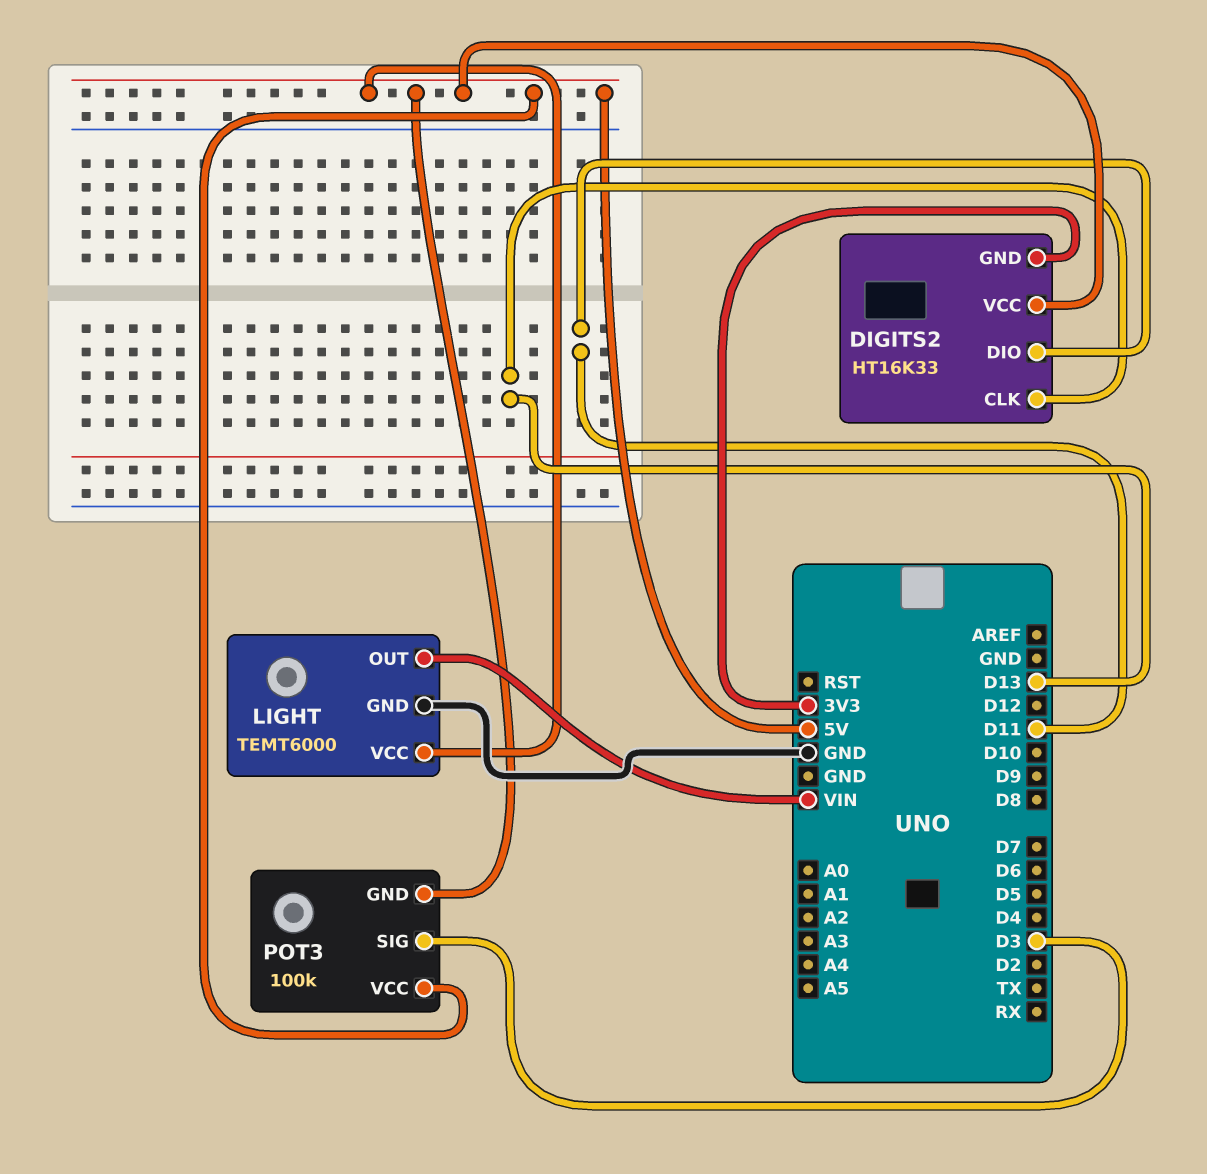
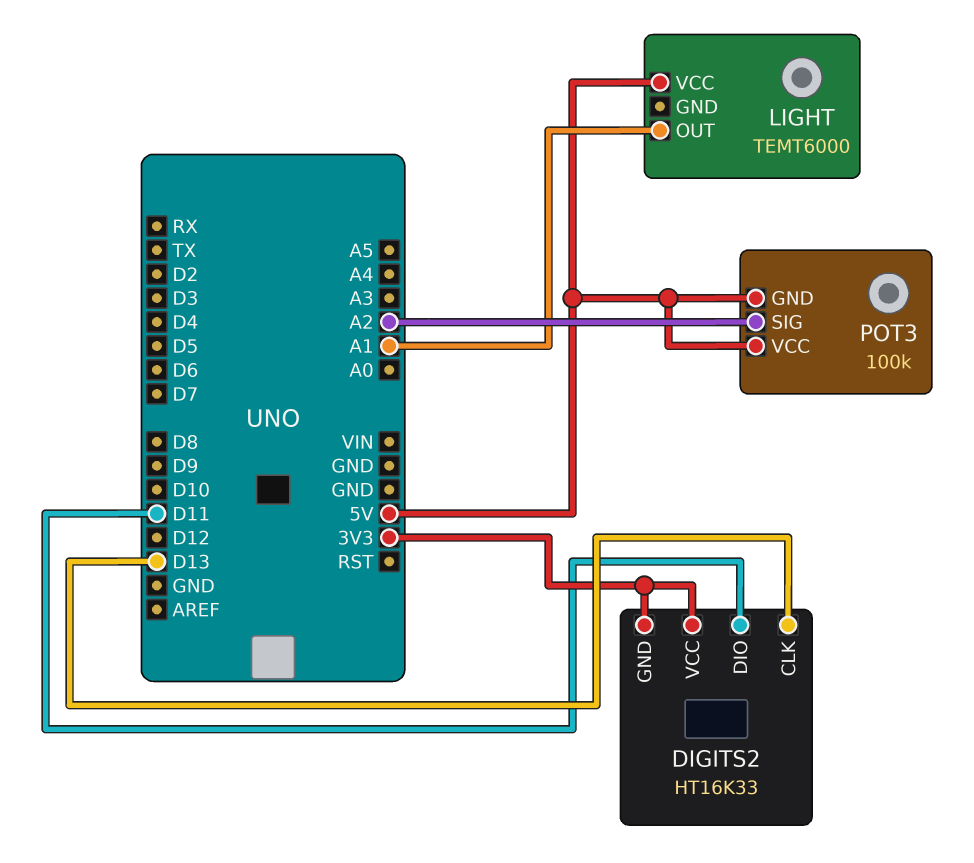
DIGITS2 pin VCC: 5V -> 3V3
LIGHT pin GND: GND -> none
LIGHT pin OUT: VIN -> A1
POT3 pin SIG: D3 -> A2

